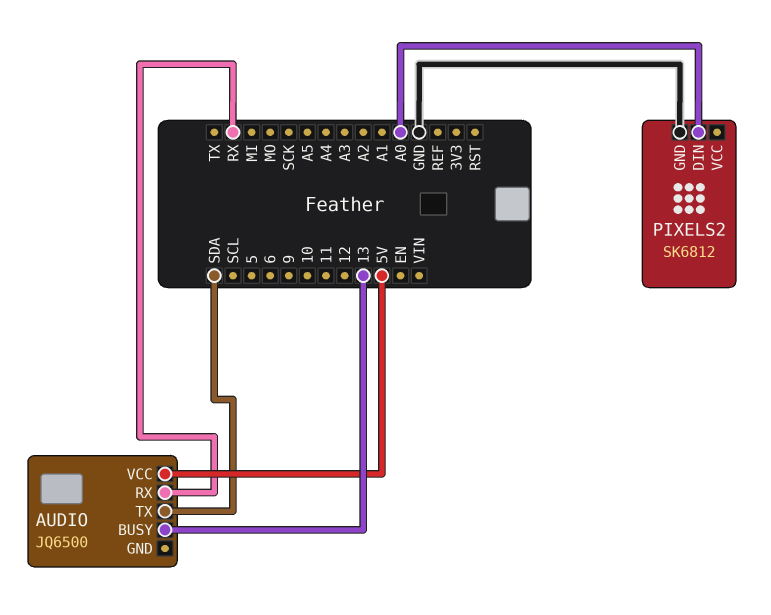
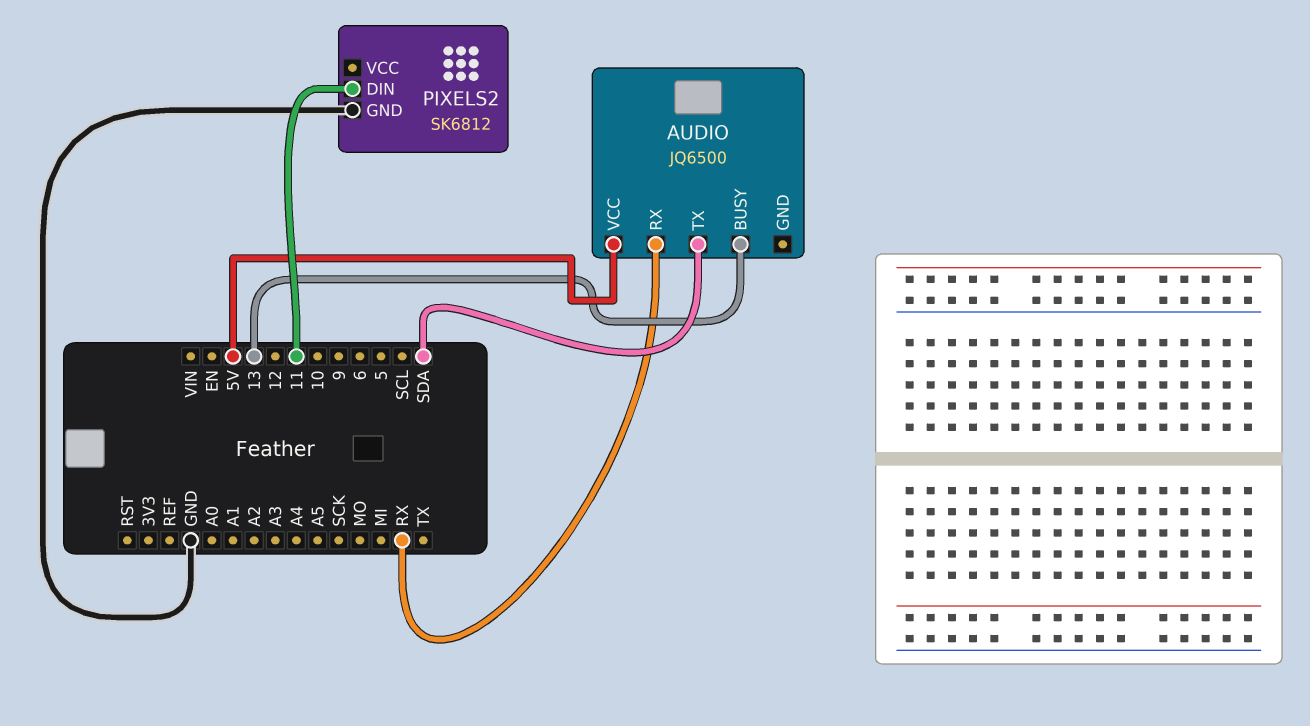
PIXELS2 pin DIN: A0 -> 11

